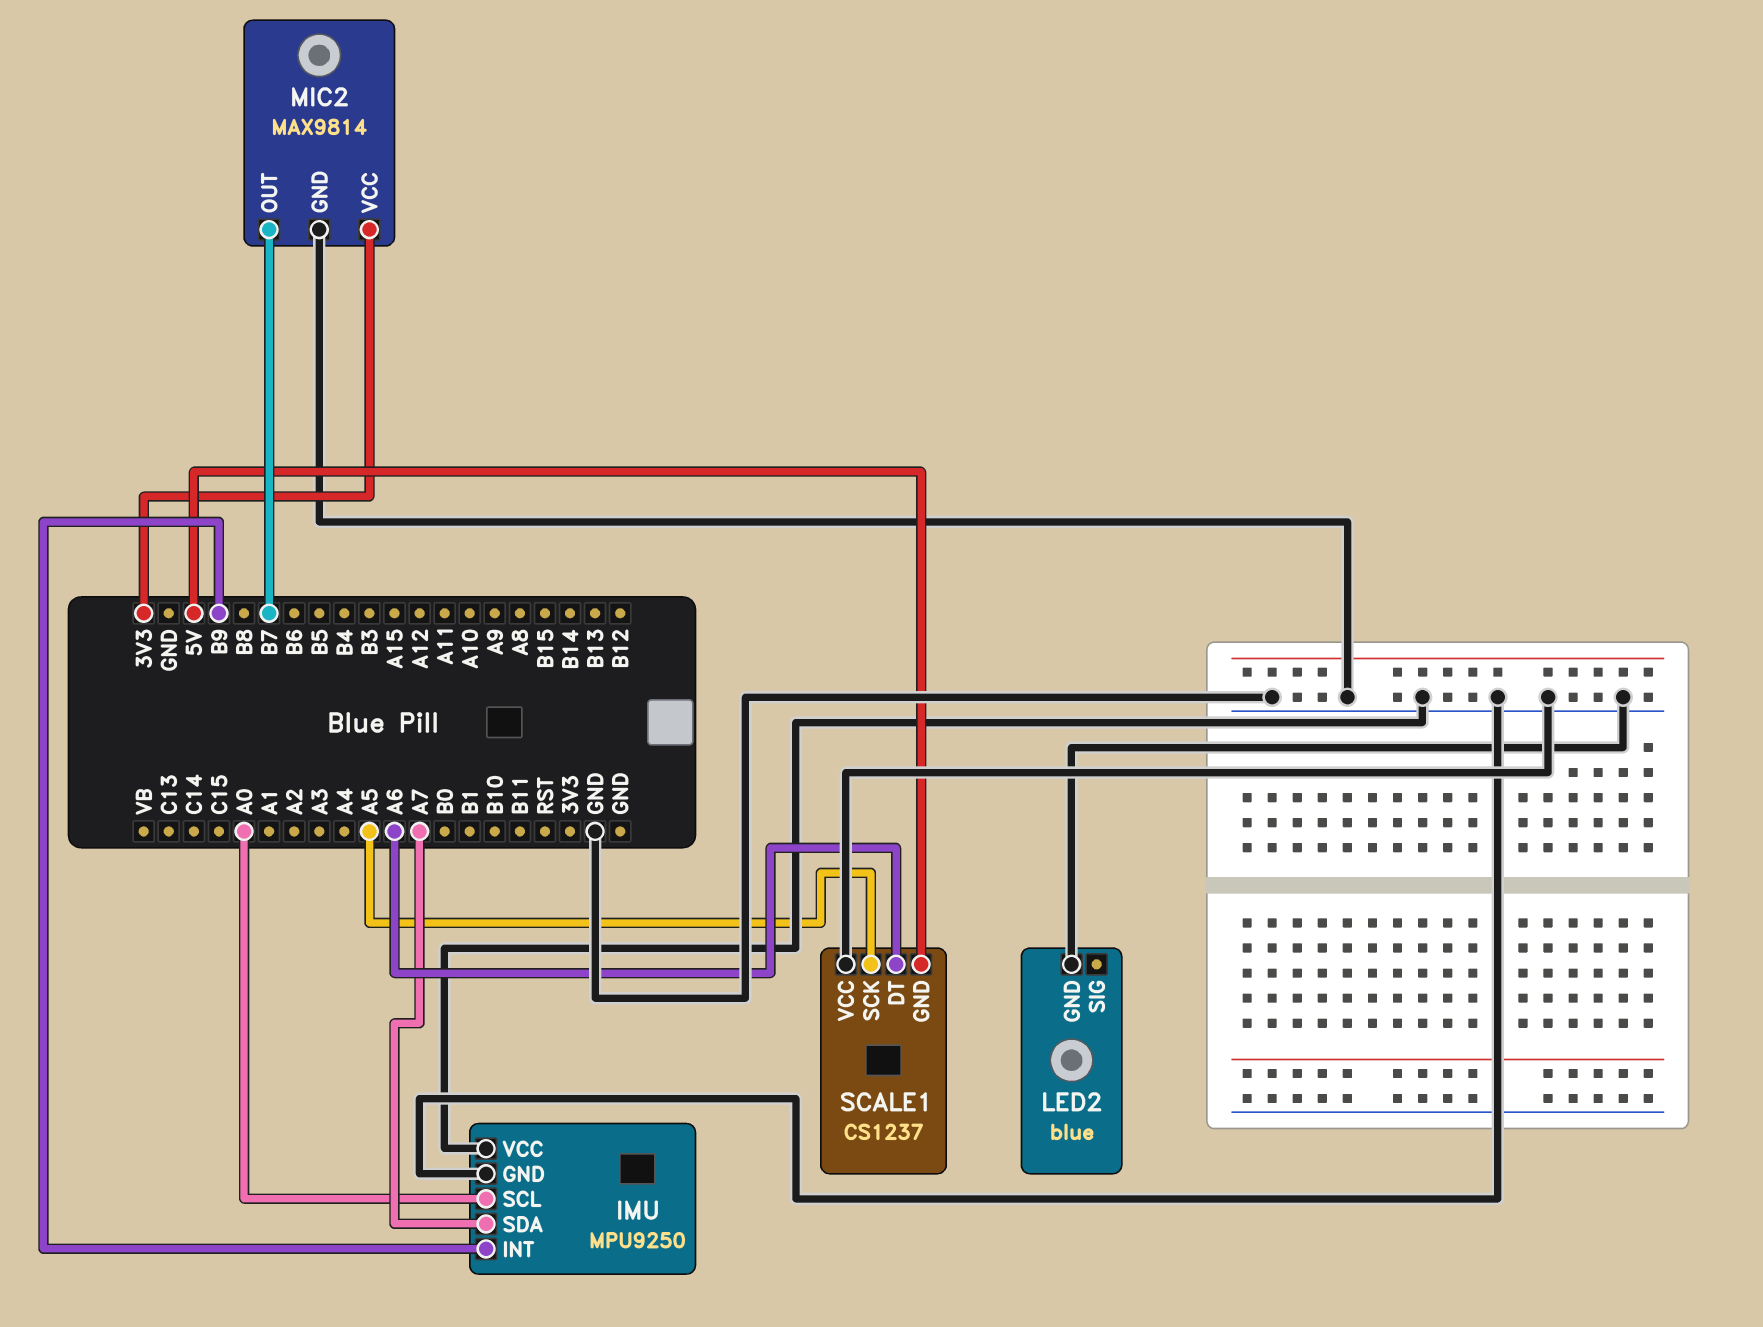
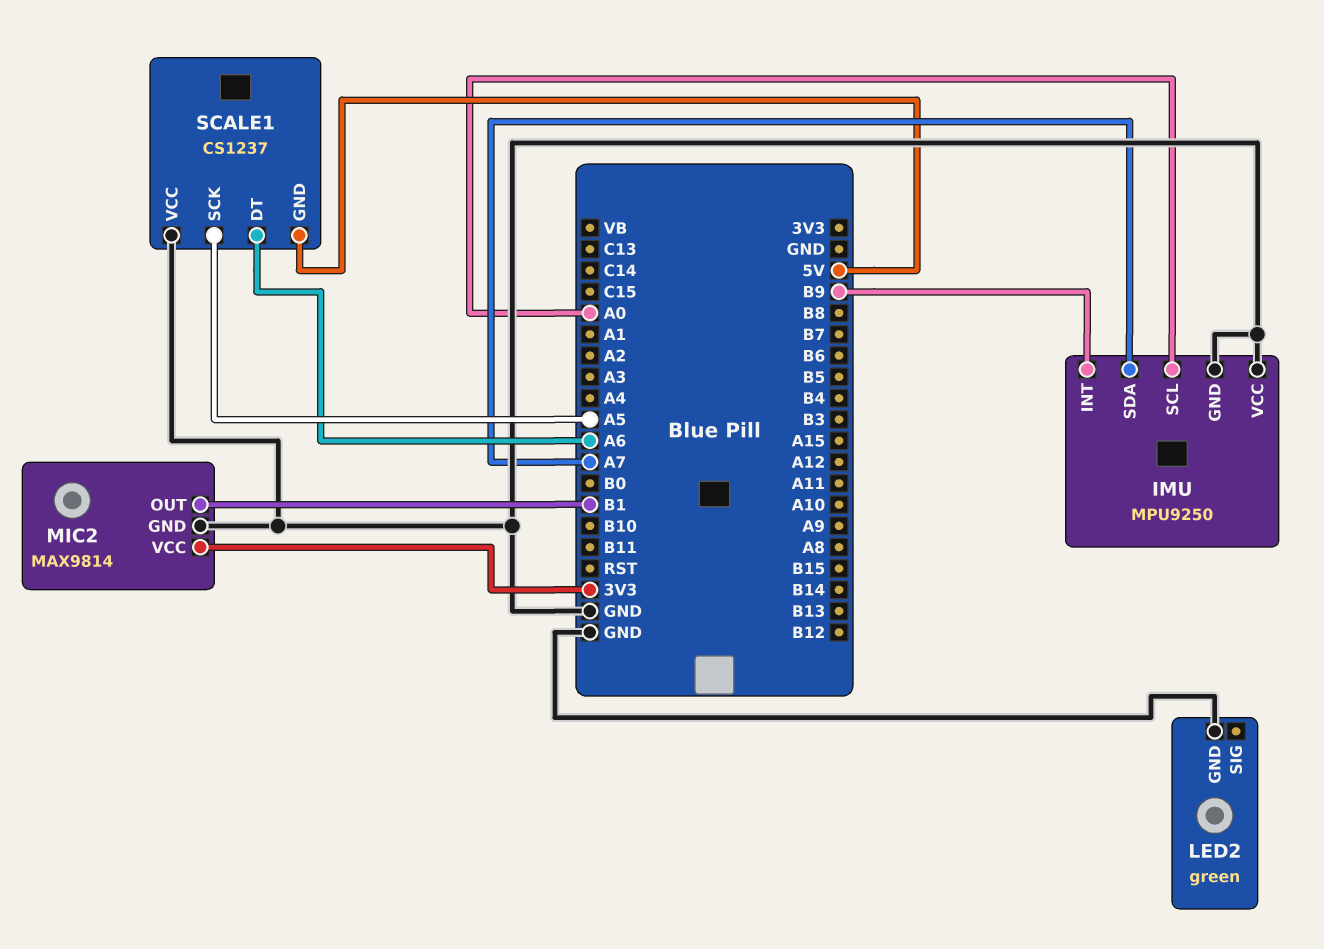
LED2: blue -> green
MIC2 pin OUT: B7 -> B1

